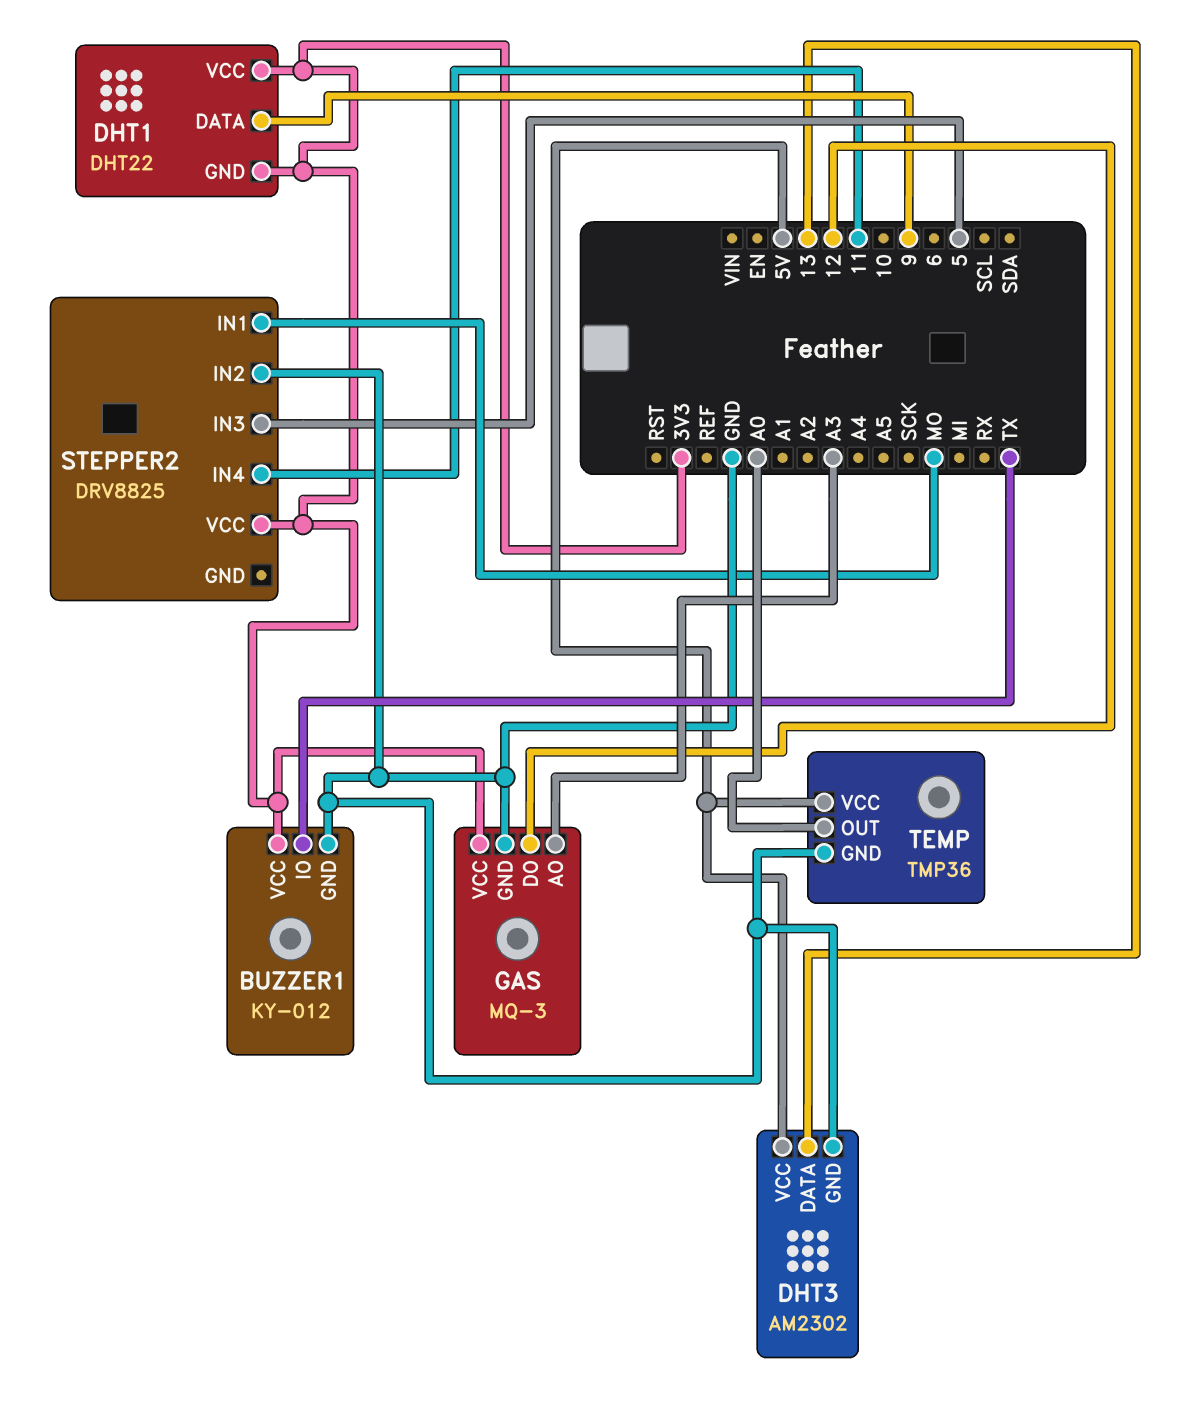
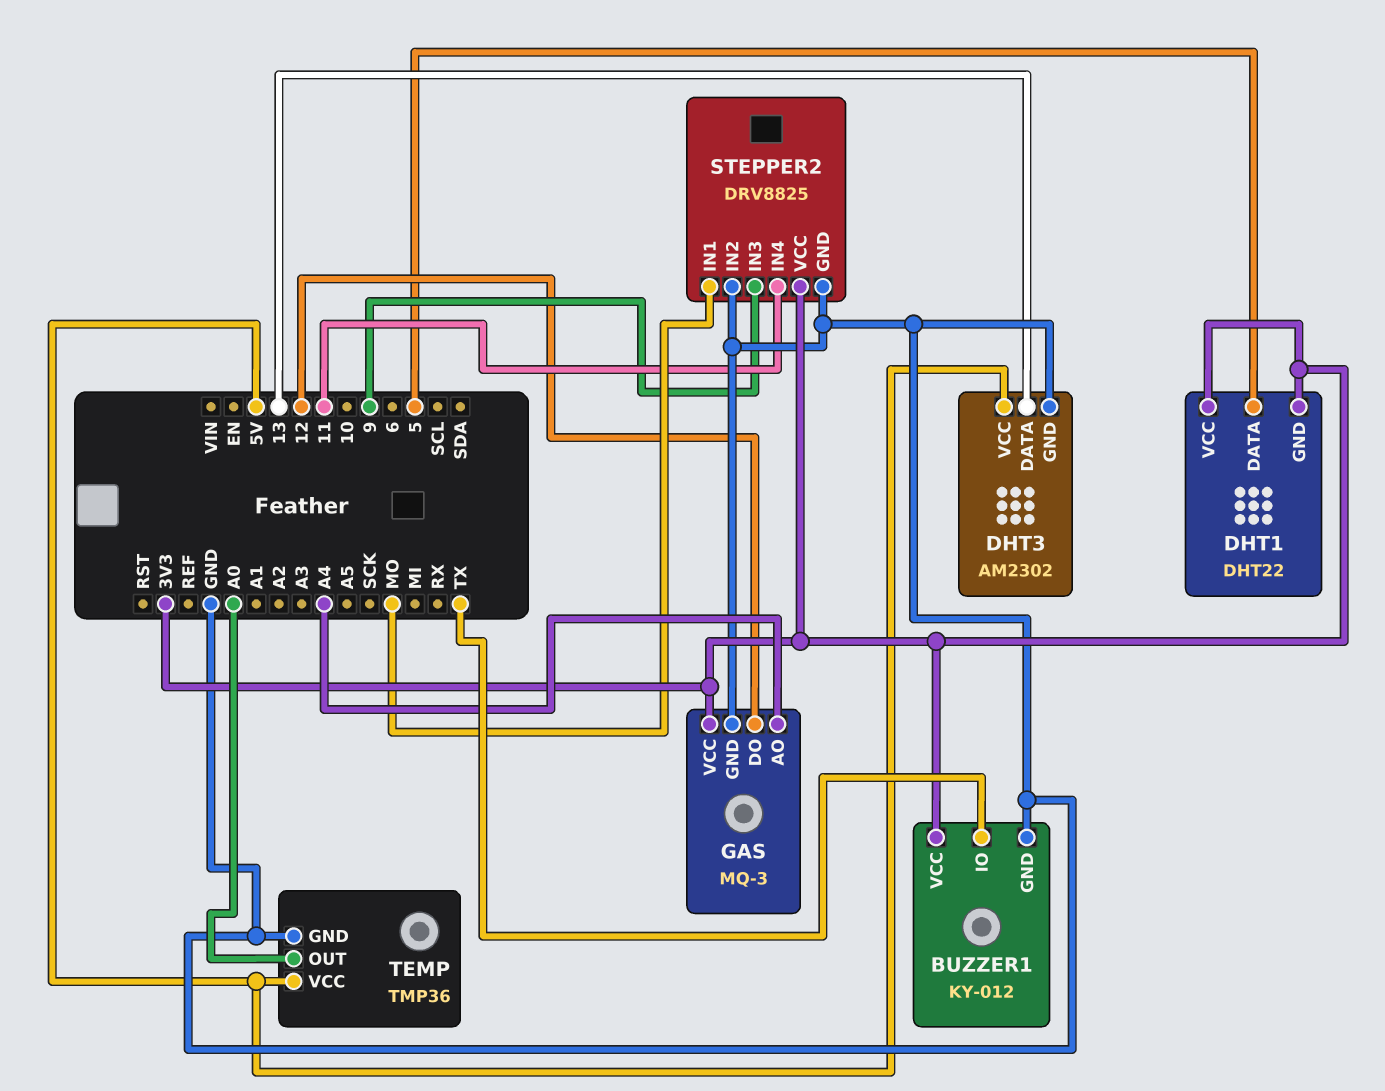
DHT1 pin DATA: 9 -> 5
GAS pin AO: A3 -> A4
STEPPER2 pin GND: none -> GND
STEPPER2 pin IN3: 5 -> 9

